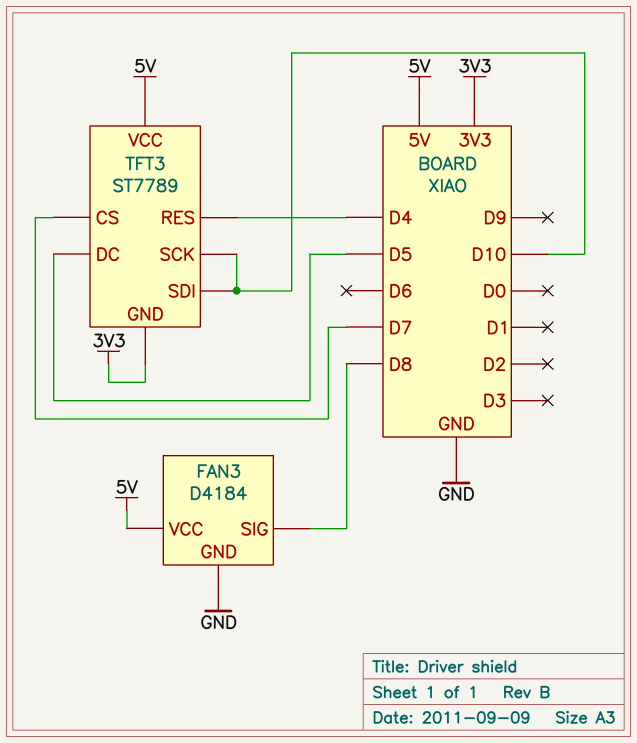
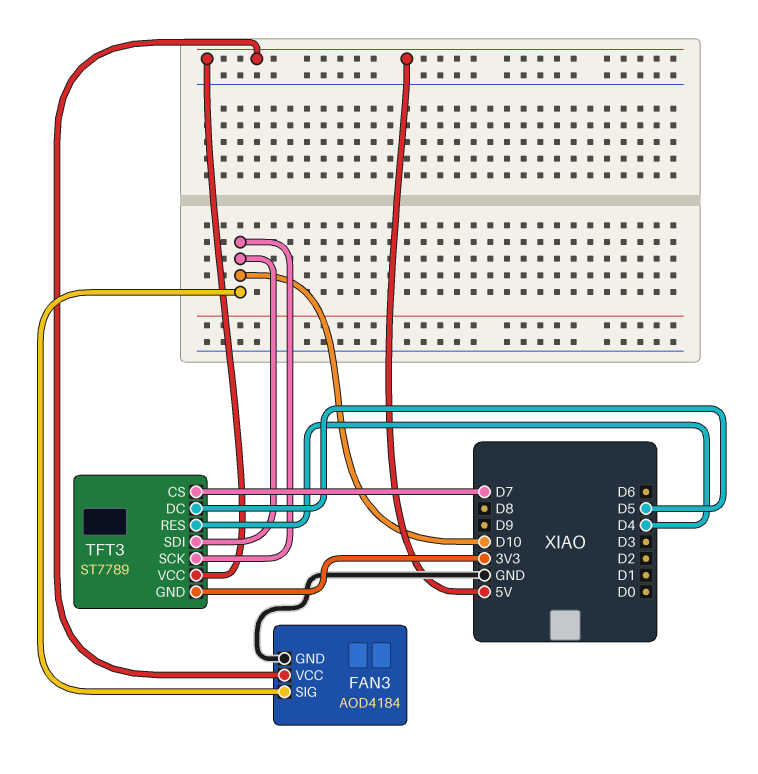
FAN3: D4184 -> AOD4184
FAN3 pin SIG: D8 -> D10

